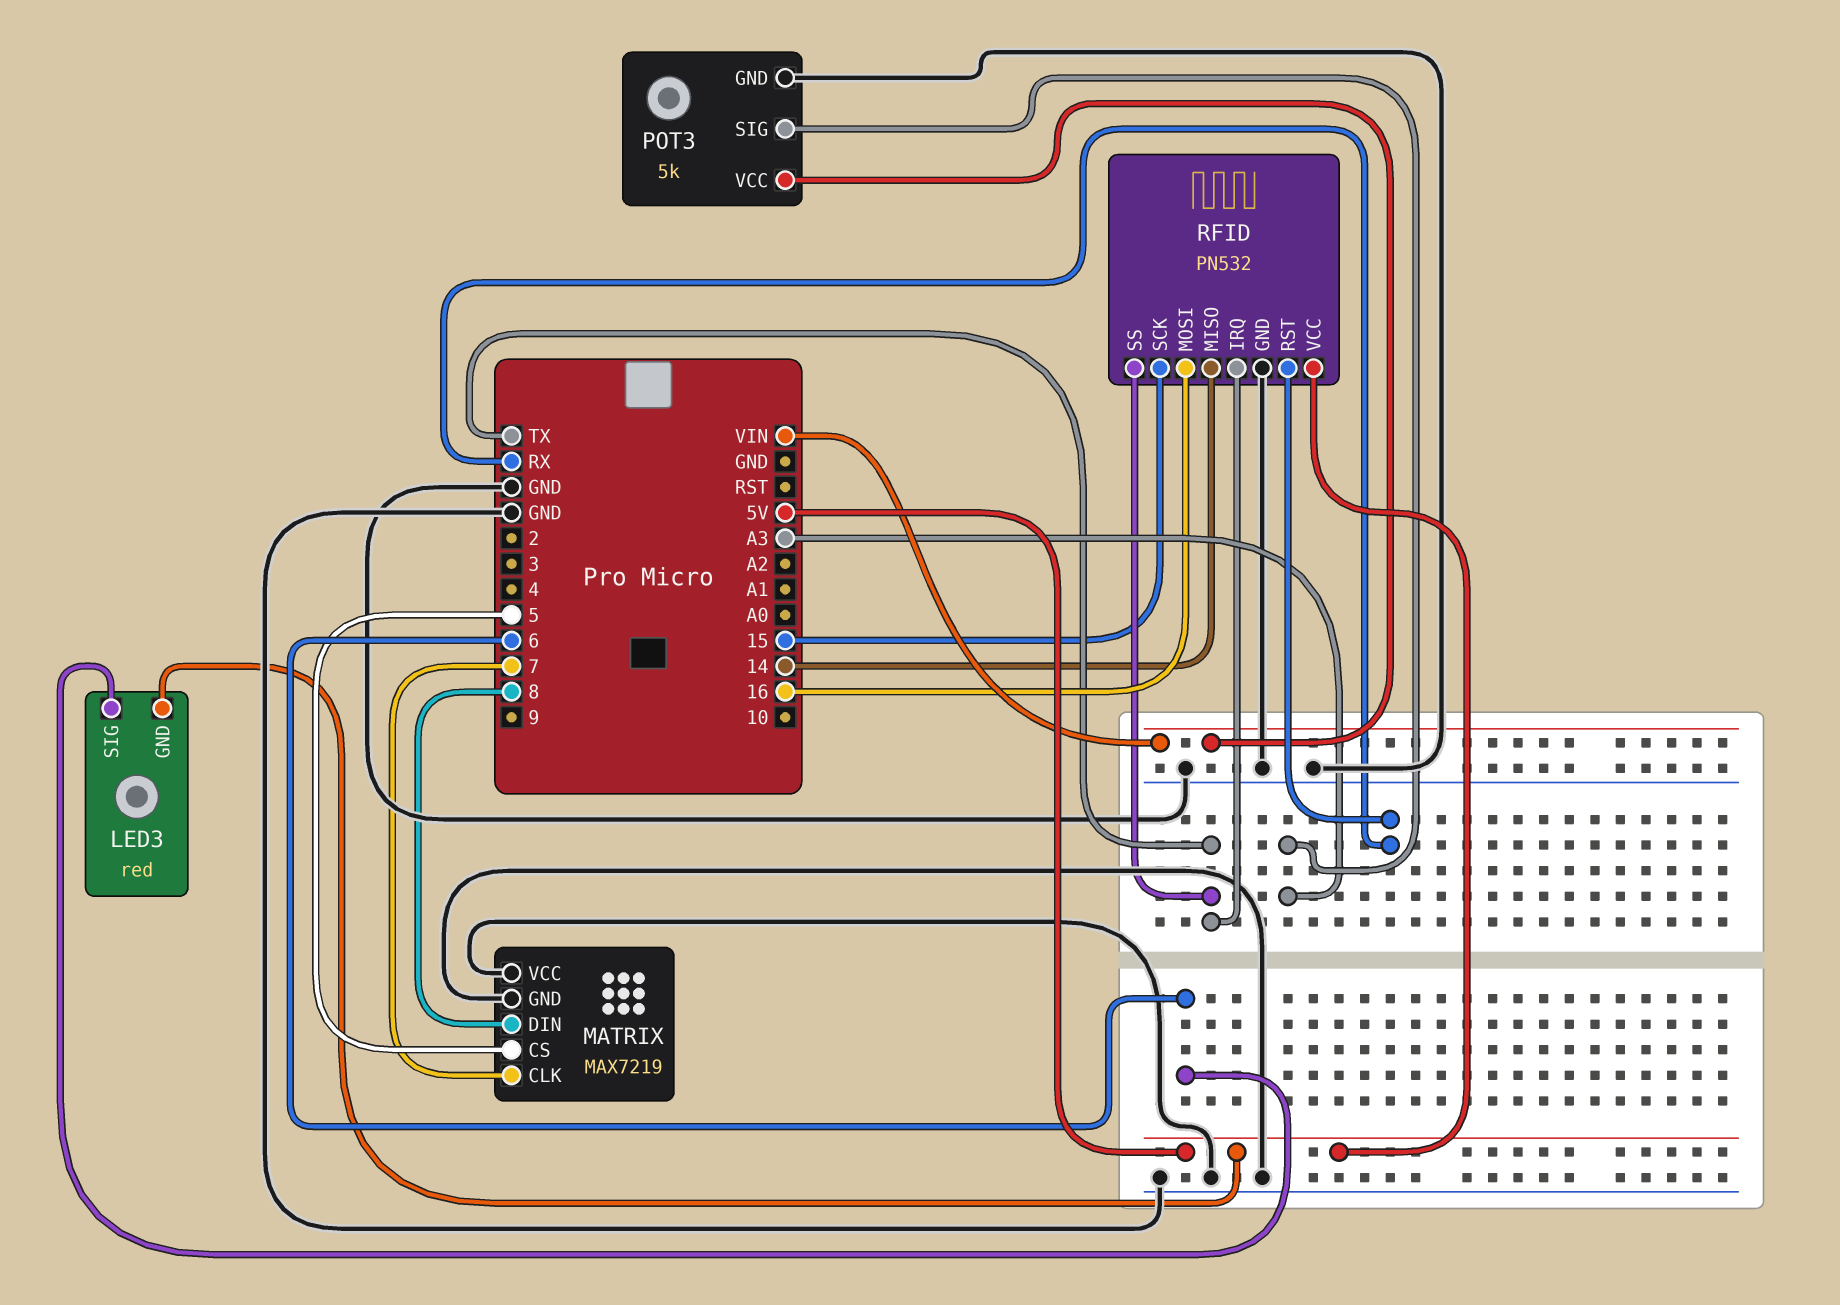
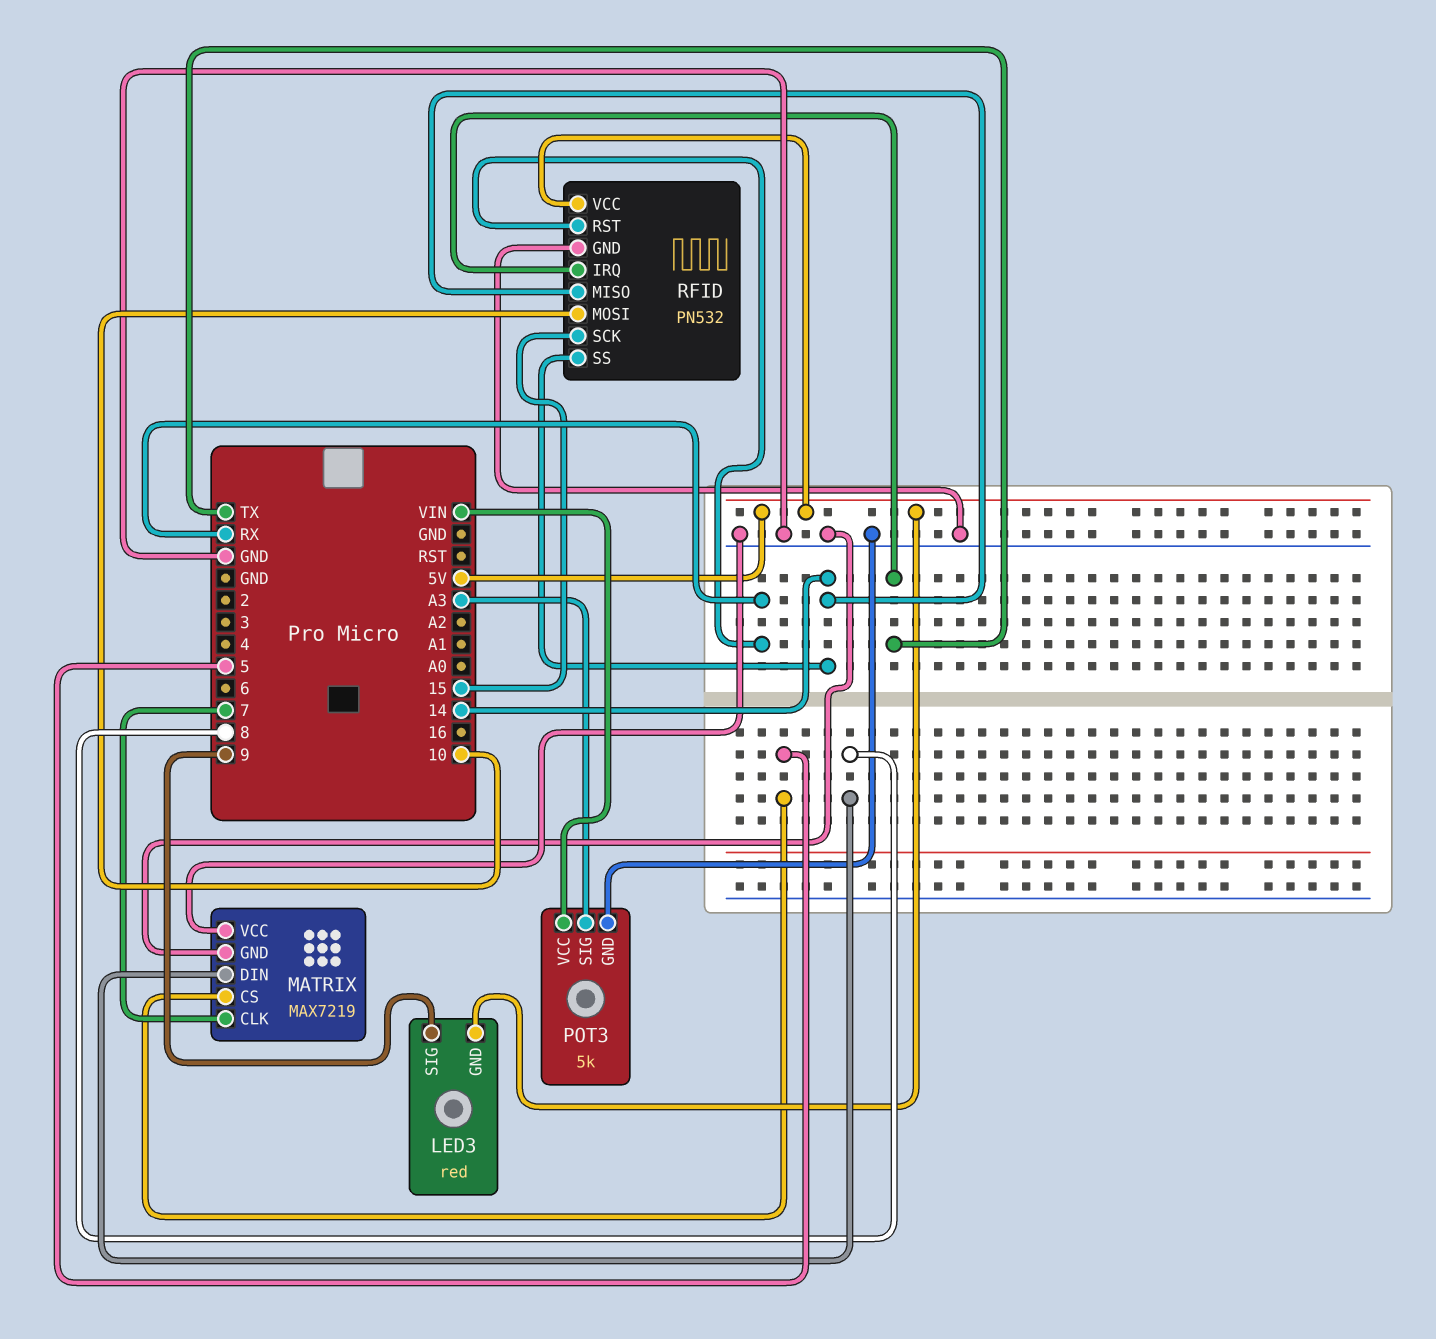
LED3 pin SIG: 6 -> 9
RFID pin MOSI: 16 -> 10
RFID pin SS: TX -> 14

